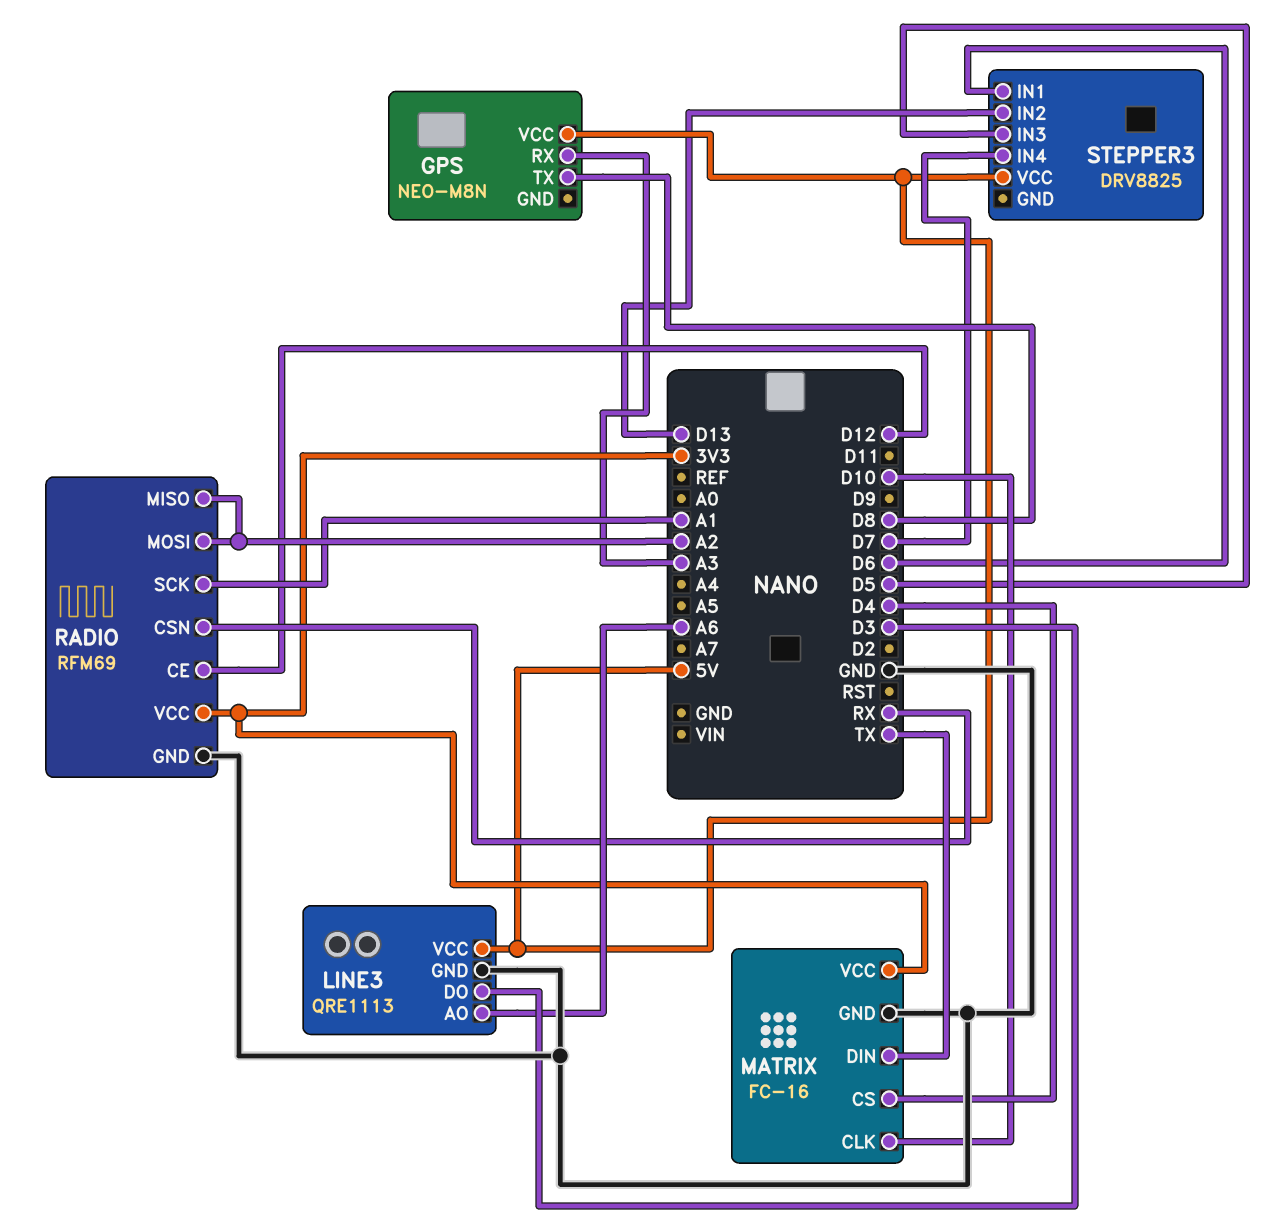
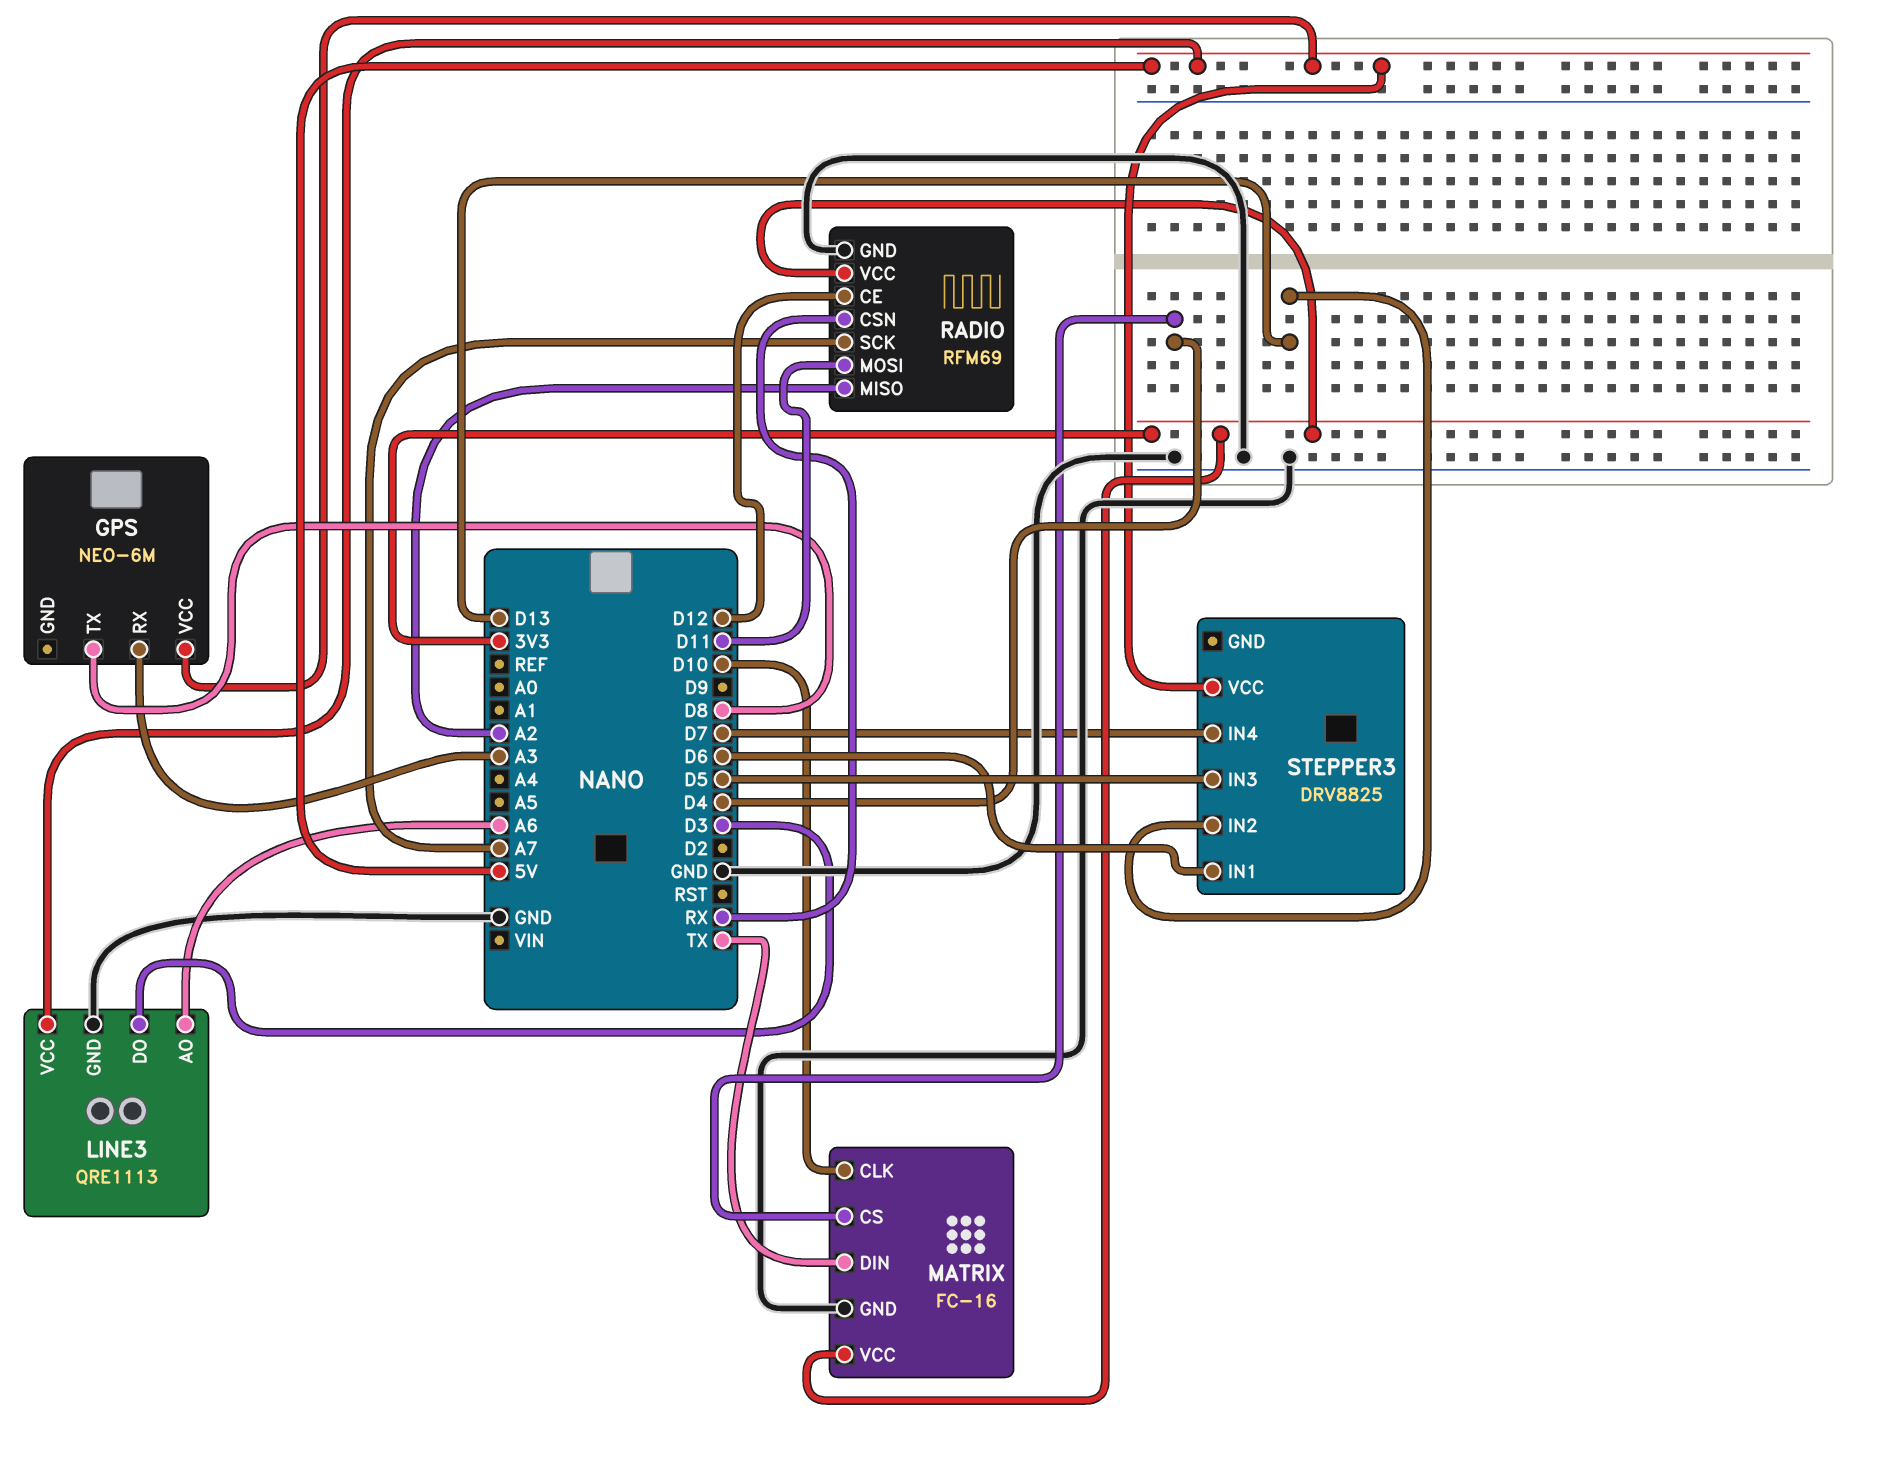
GPS: NEO-M8N -> NEO-6M
RADIO pin MOSI: A2 -> D11
RADIO pin SCK: A1 -> A7

